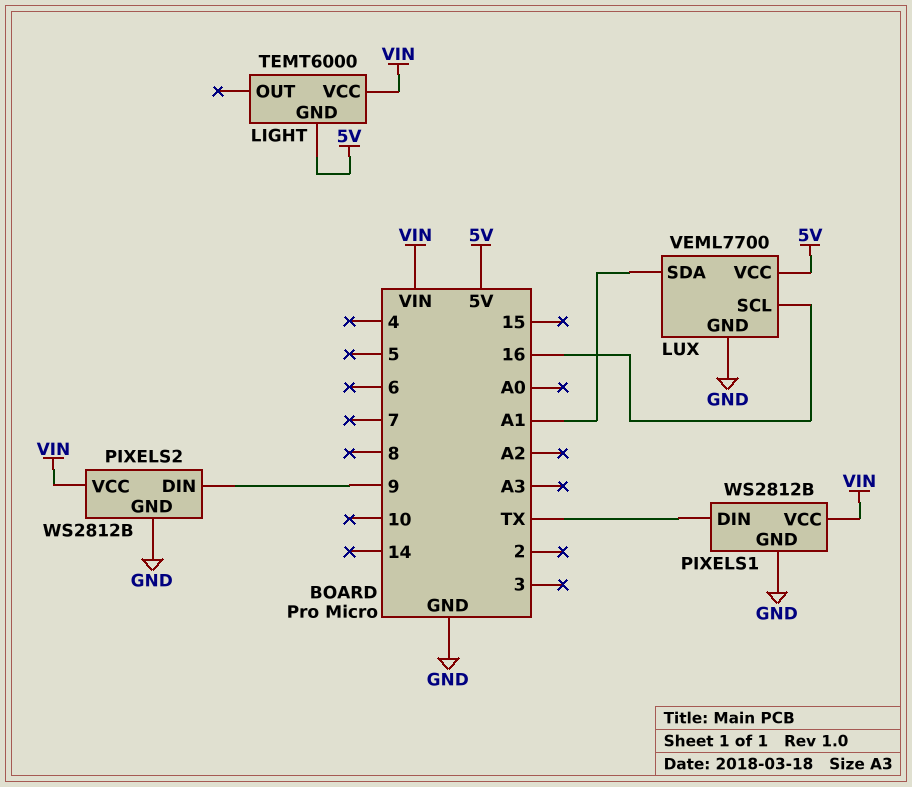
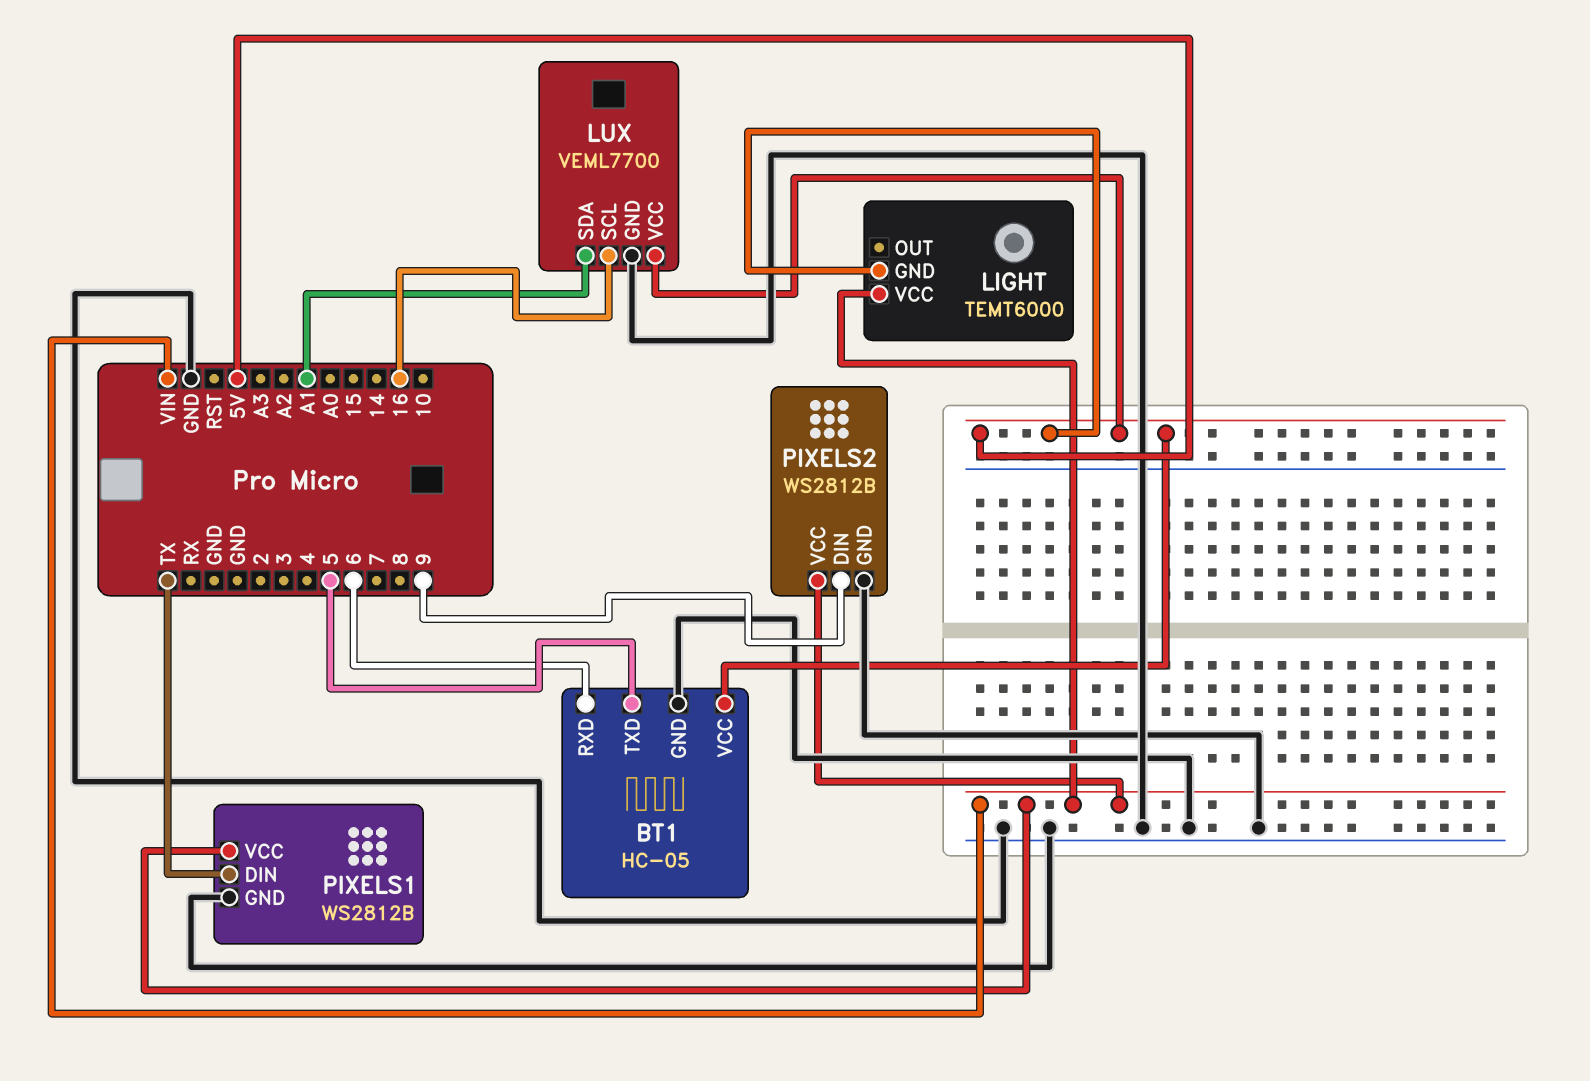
BT1: none -> HC-05
BT1 pin GND: none -> GND
BT1 pin RXD: none -> 6
BT1 pin TXD: none -> 5
BT1 pin VCC: none -> 5V

